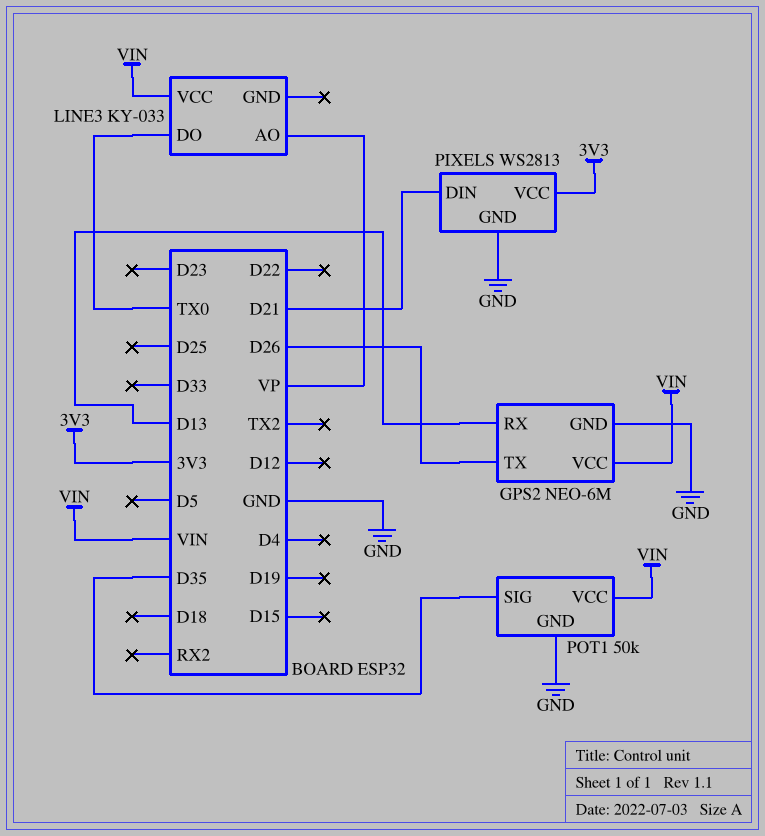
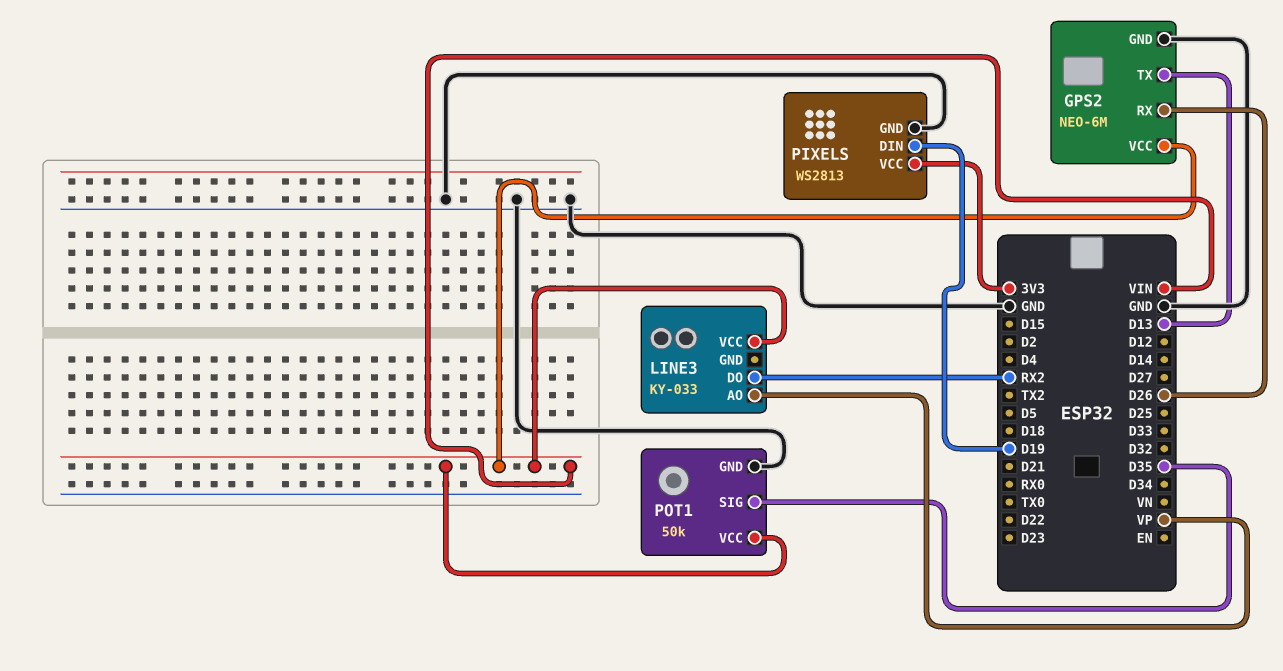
GPS2 pin RX: D13 -> D26
GPS2 pin TX: D26 -> D13
LINE3 pin DO: TX0 -> RX2
PIXELS pin DIN: D21 -> D19

